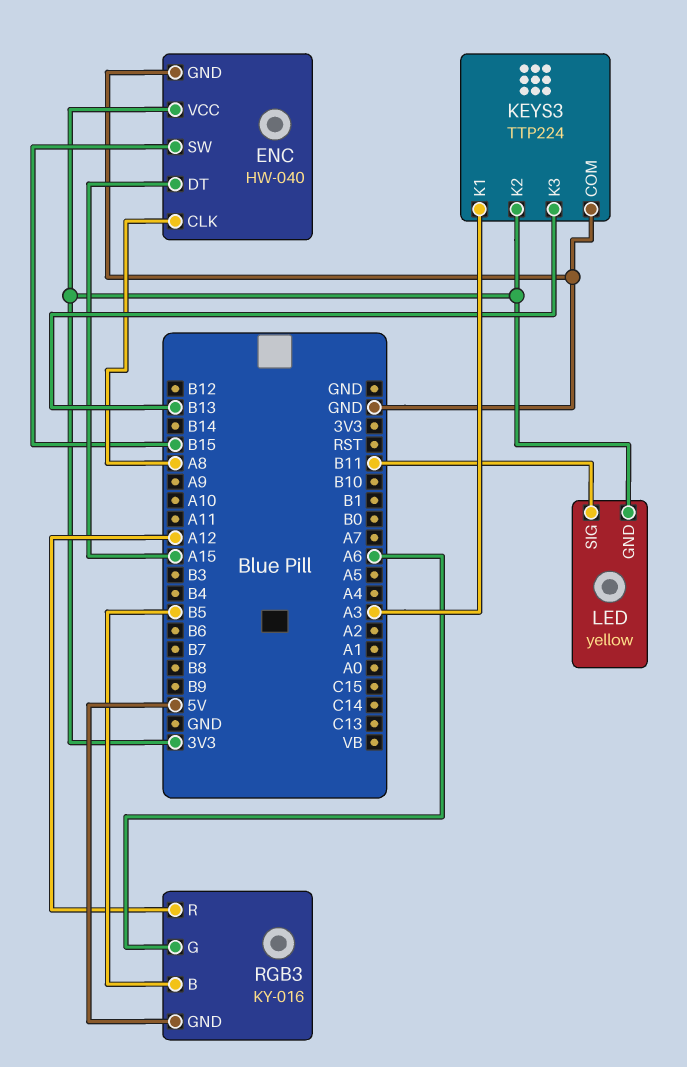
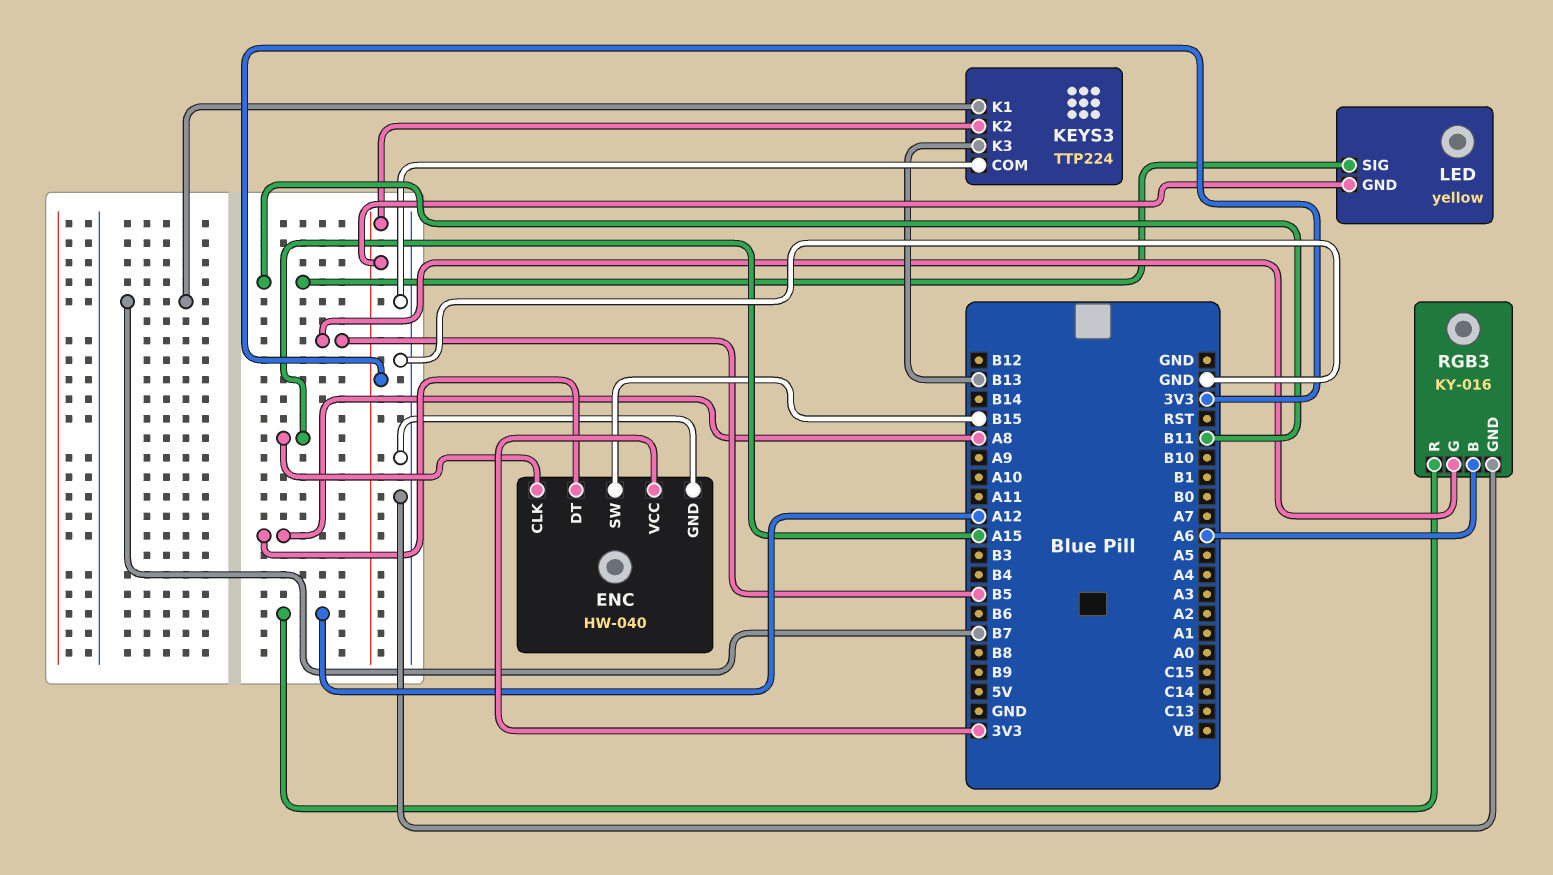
ENC pin CLK: A8 -> A15
ENC pin DT: A15 -> A8
KEYS3 pin K1: A3 -> B7
RGB3 pin B: B5 -> A6
RGB3 pin G: A6 -> B5
RGB3 pin GND: 5V -> GND

